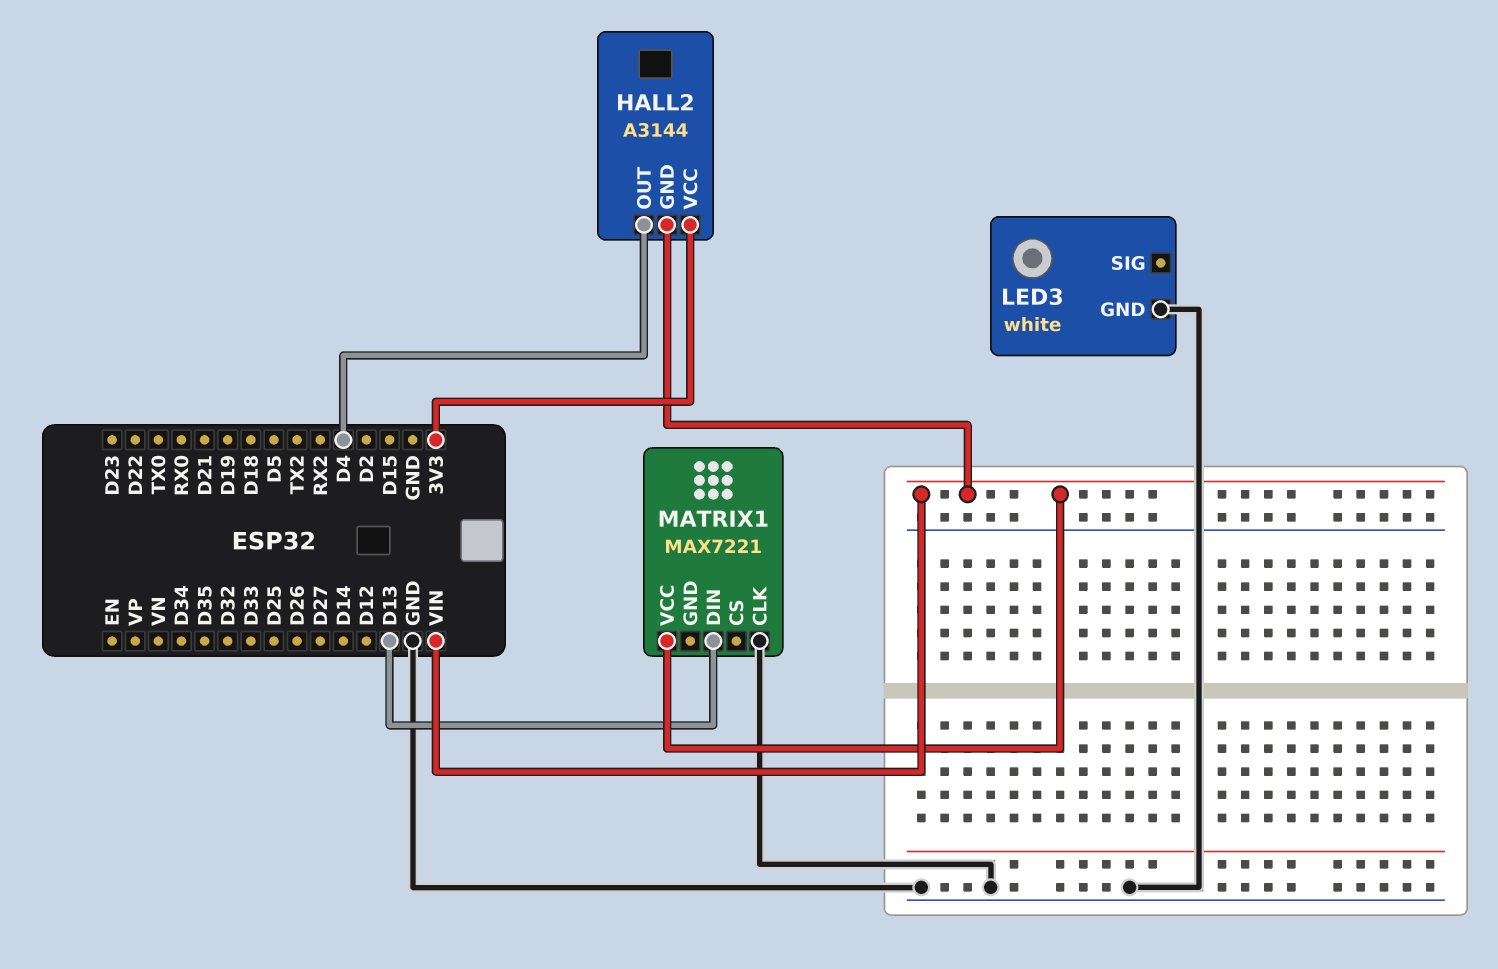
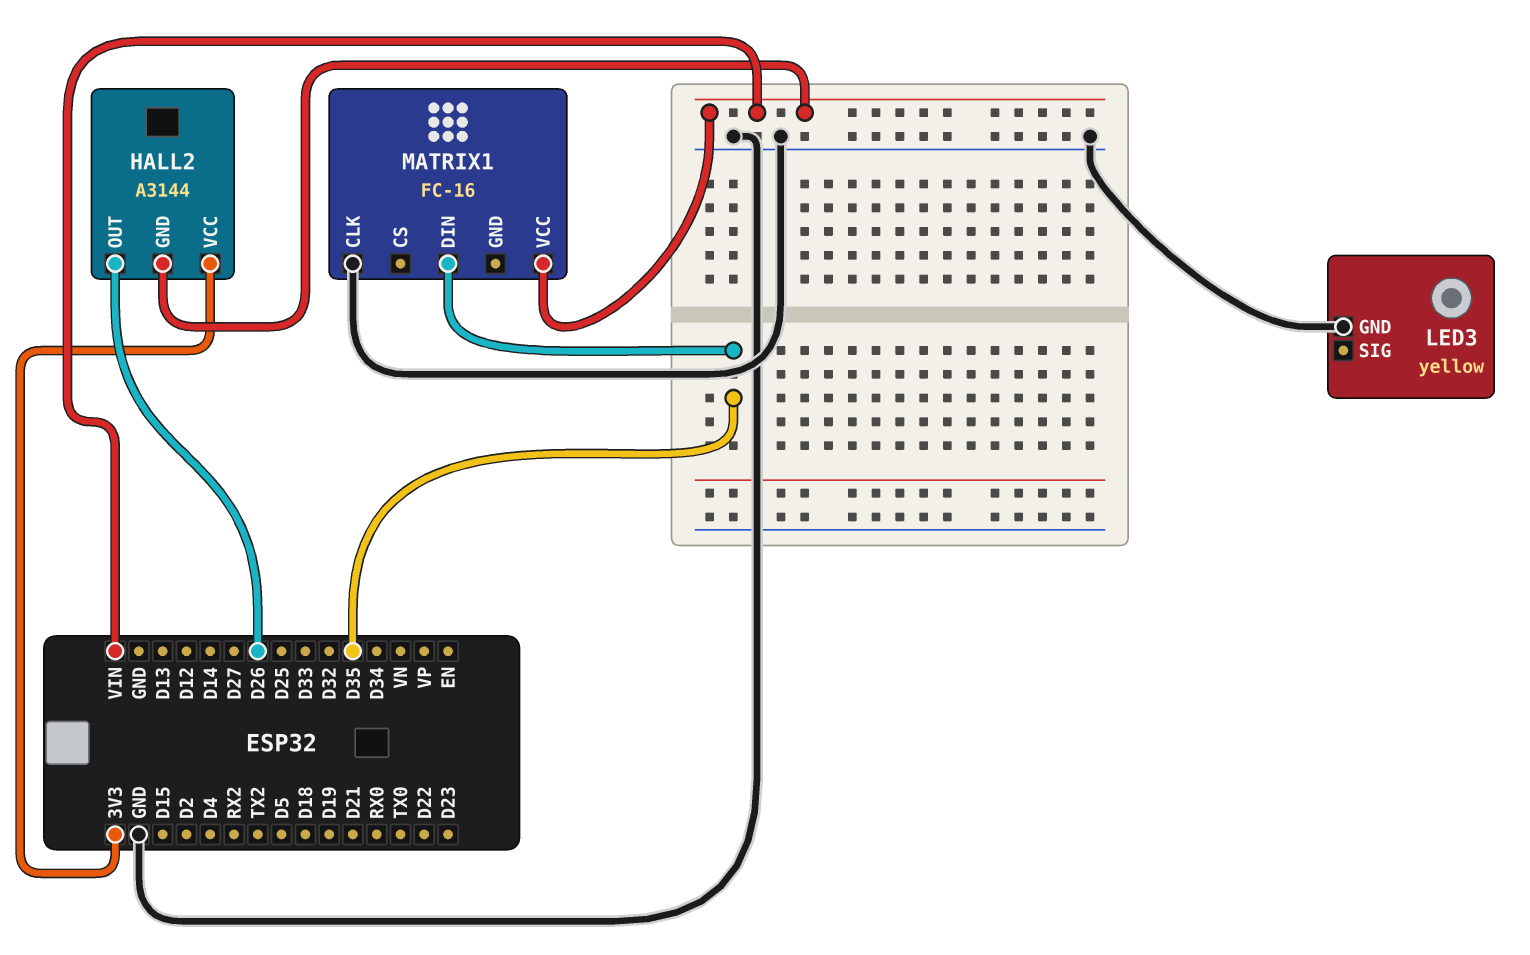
HALL2 pin OUT: D4 -> D26
LED3: white -> yellow
MATRIX1: MAX7221 -> FC-16
MATRIX1 pin DIN: D13 -> D35

